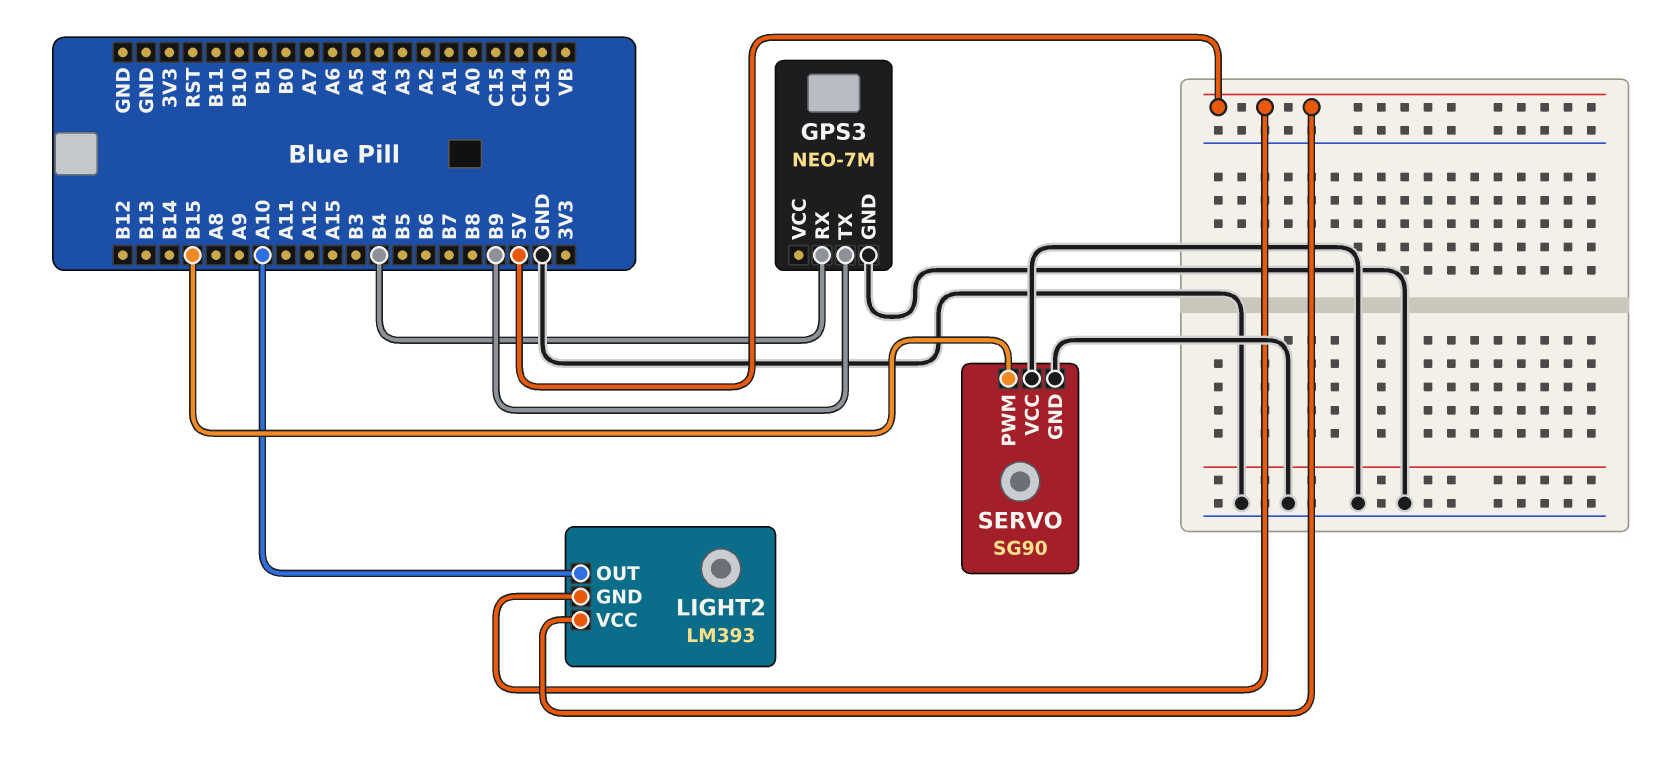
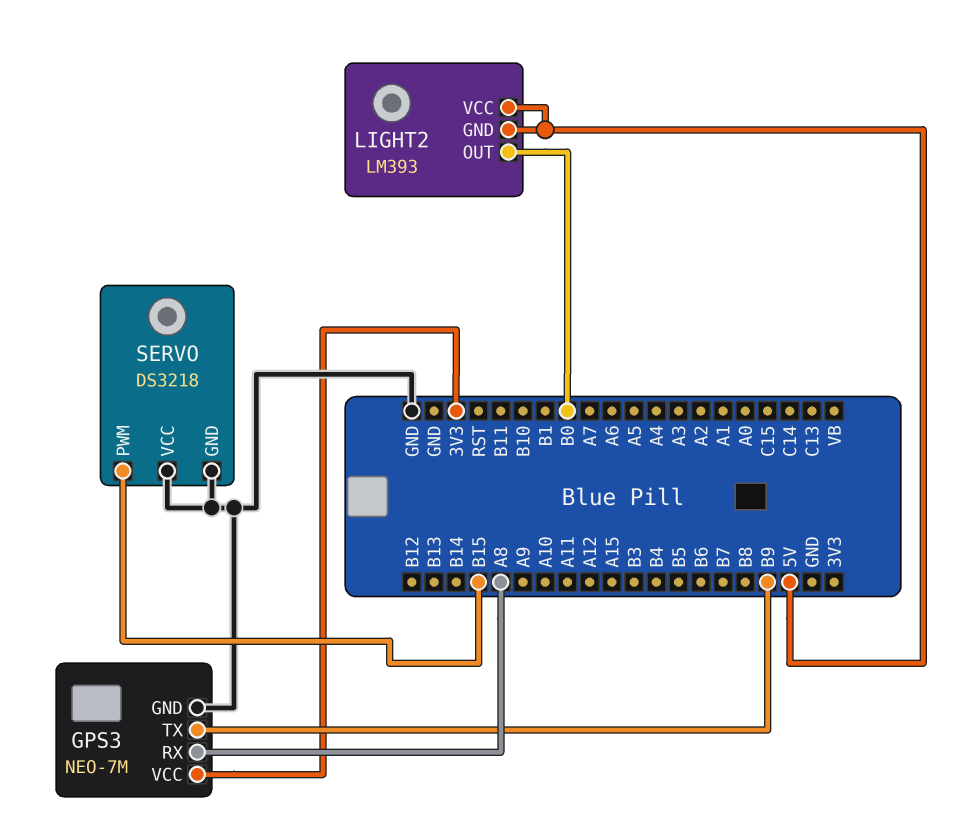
GPS3 pin RX: B4 -> A8
GPS3 pin VCC: none -> 3V3
LIGHT2 pin OUT: A10 -> B0
SERVO: SG90 -> DS3218

